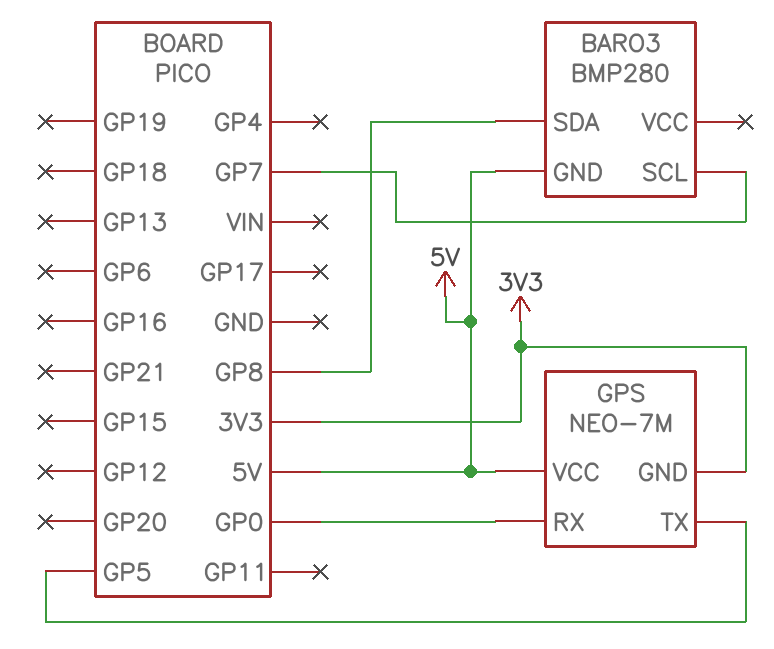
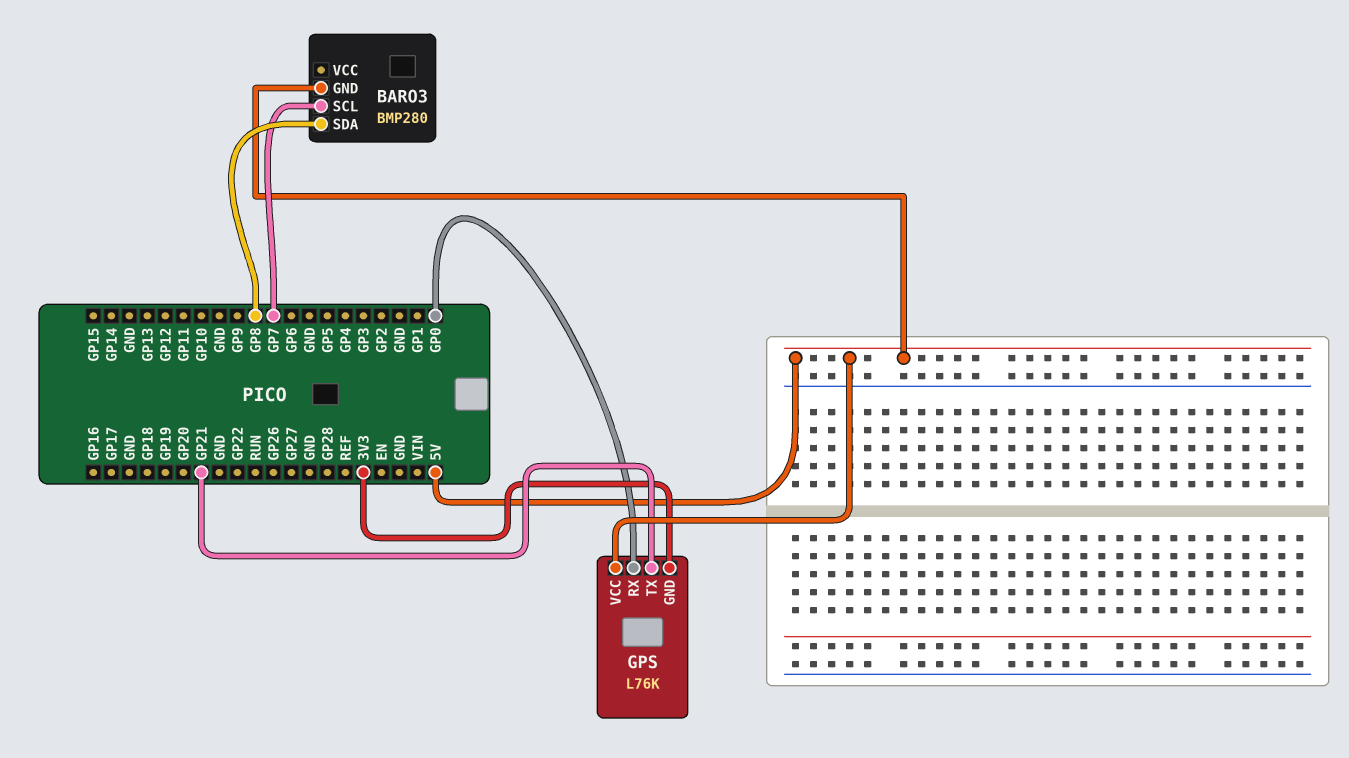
GPS: NEO-7M -> L76K
GPS pin TX: GP5 -> GP21

